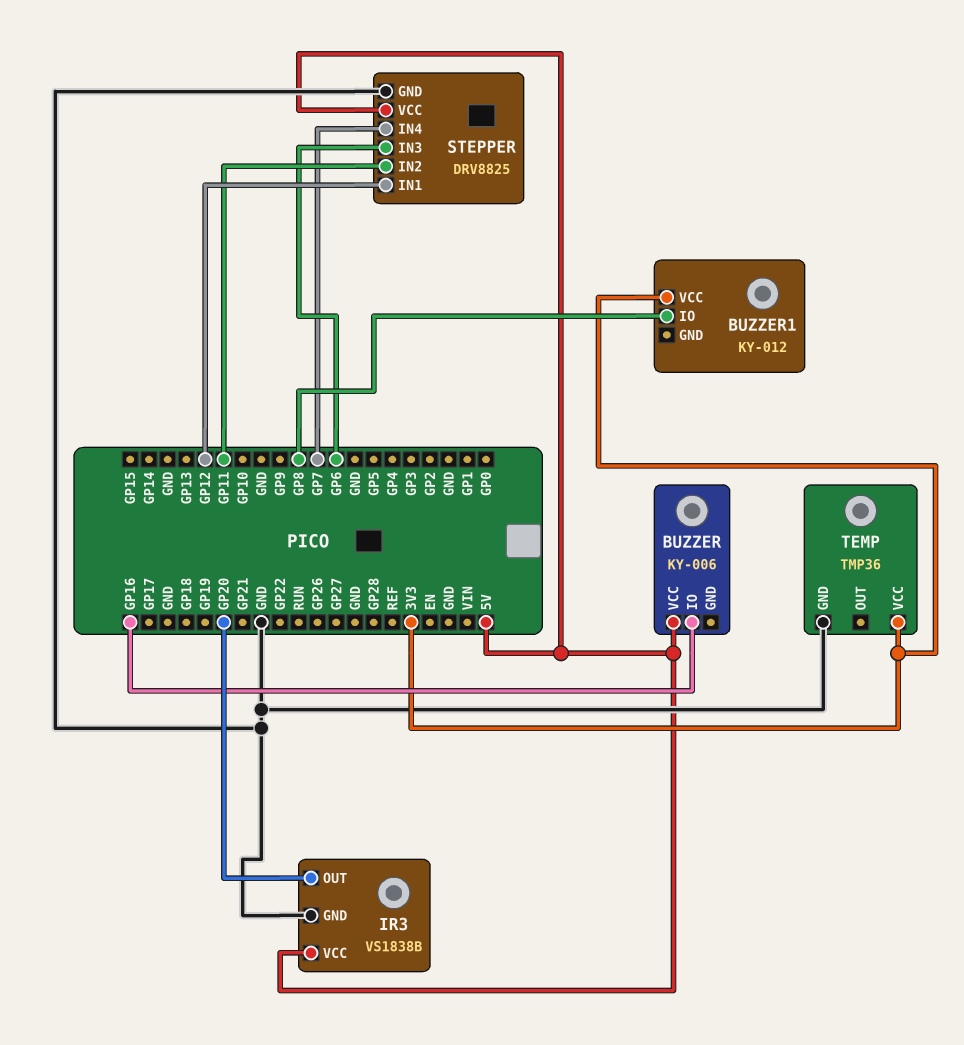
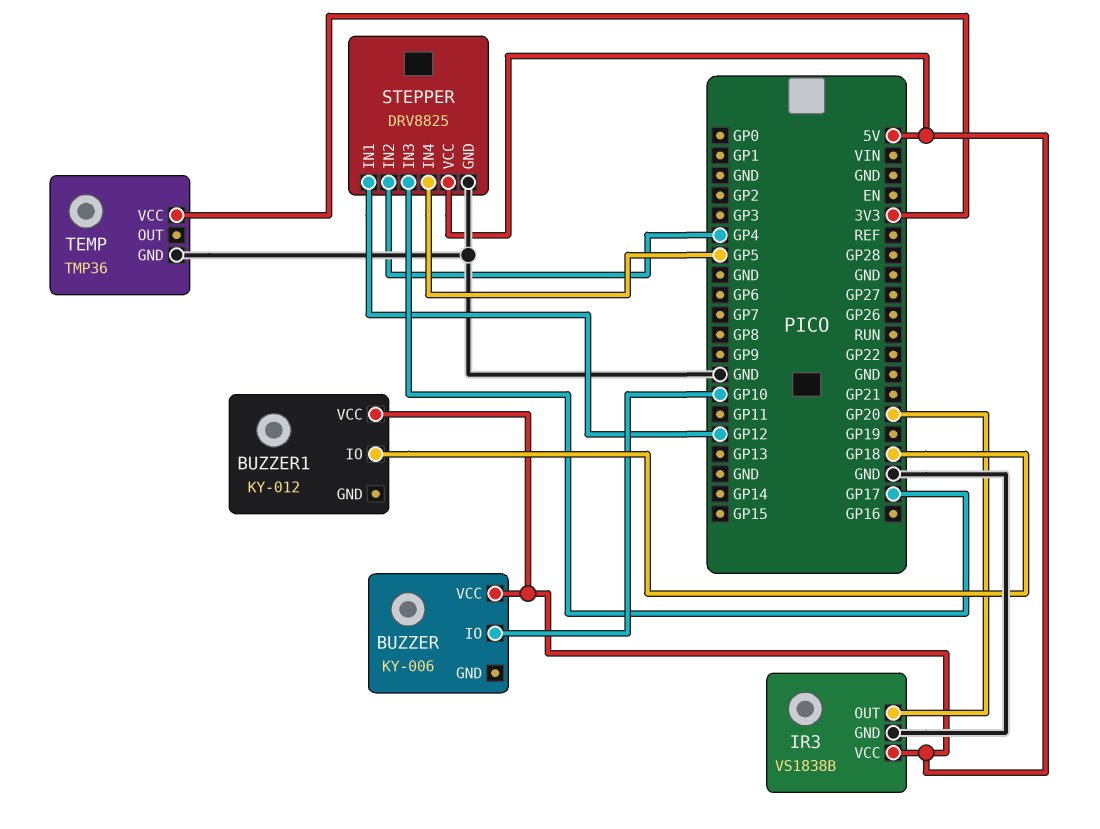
BUZZER pin IO: GP16 -> GP10
BUZZER1 pin IO: GP8 -> GP18
BUZZER1 pin VCC: 3V3 -> 5V
STEPPER pin IN2: GP11 -> GP4
STEPPER pin IN3: GP6 -> GP17
STEPPER pin IN4: GP7 -> GP5

